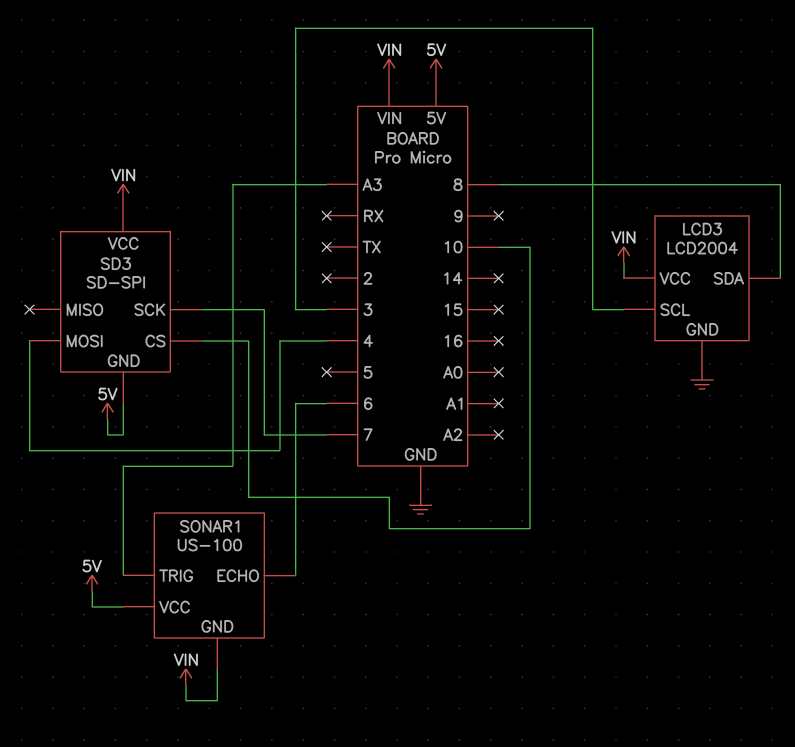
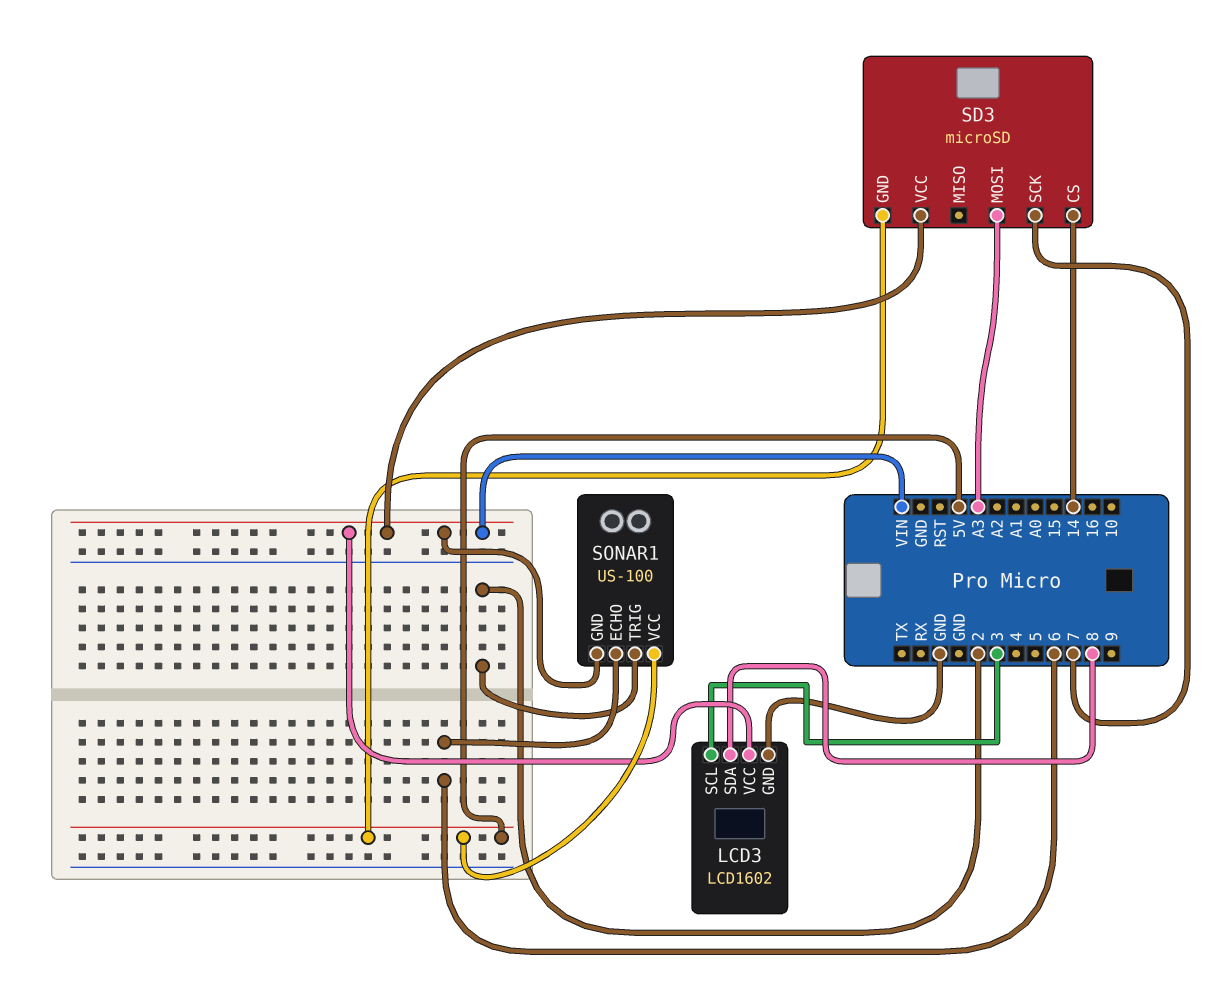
LCD3: LCD2004 -> LCD1602
SD3: SD-SPI -> microSD
SD3 pin CS: 10 -> 14
SD3 pin MOSI: 4 -> A3
SONAR1 pin TRIG: A3 -> 2

